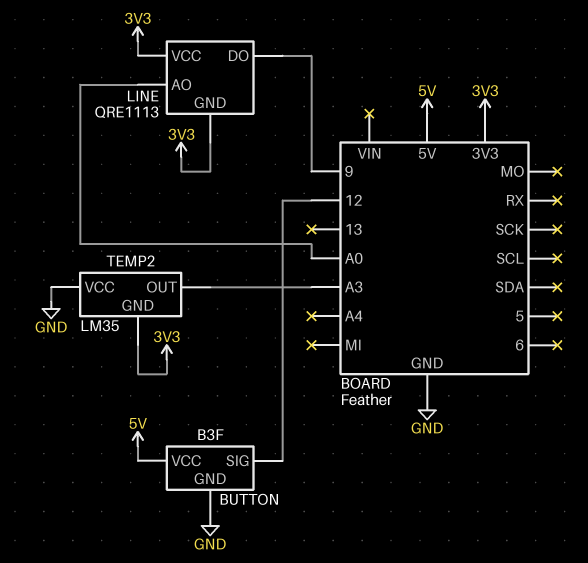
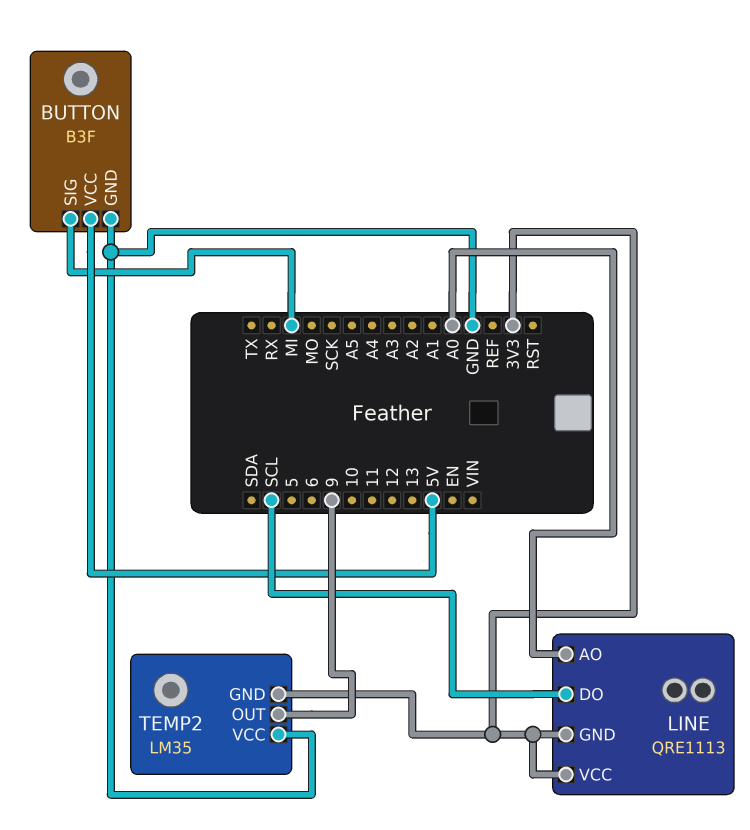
BUTTON pin SIG: 12 -> MI
LINE pin DO: 9 -> SCL
TEMP2 pin OUT: A3 -> 9

